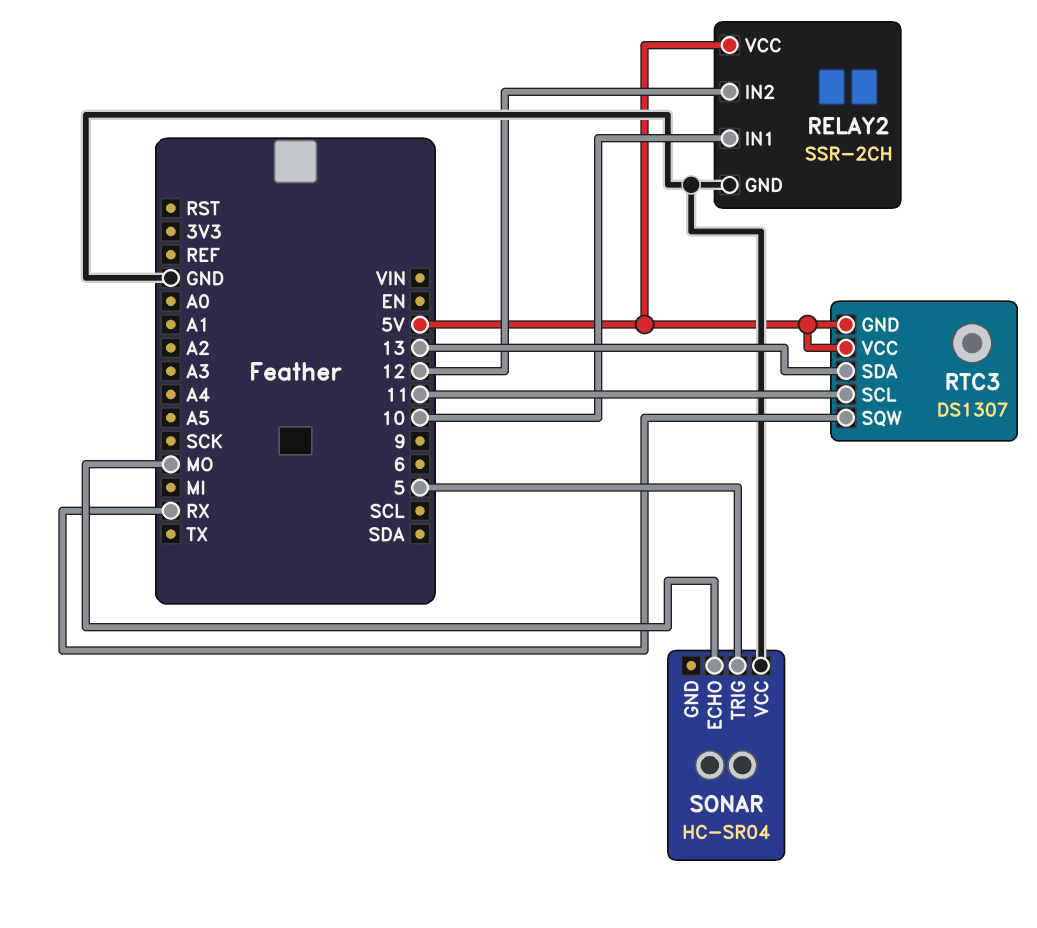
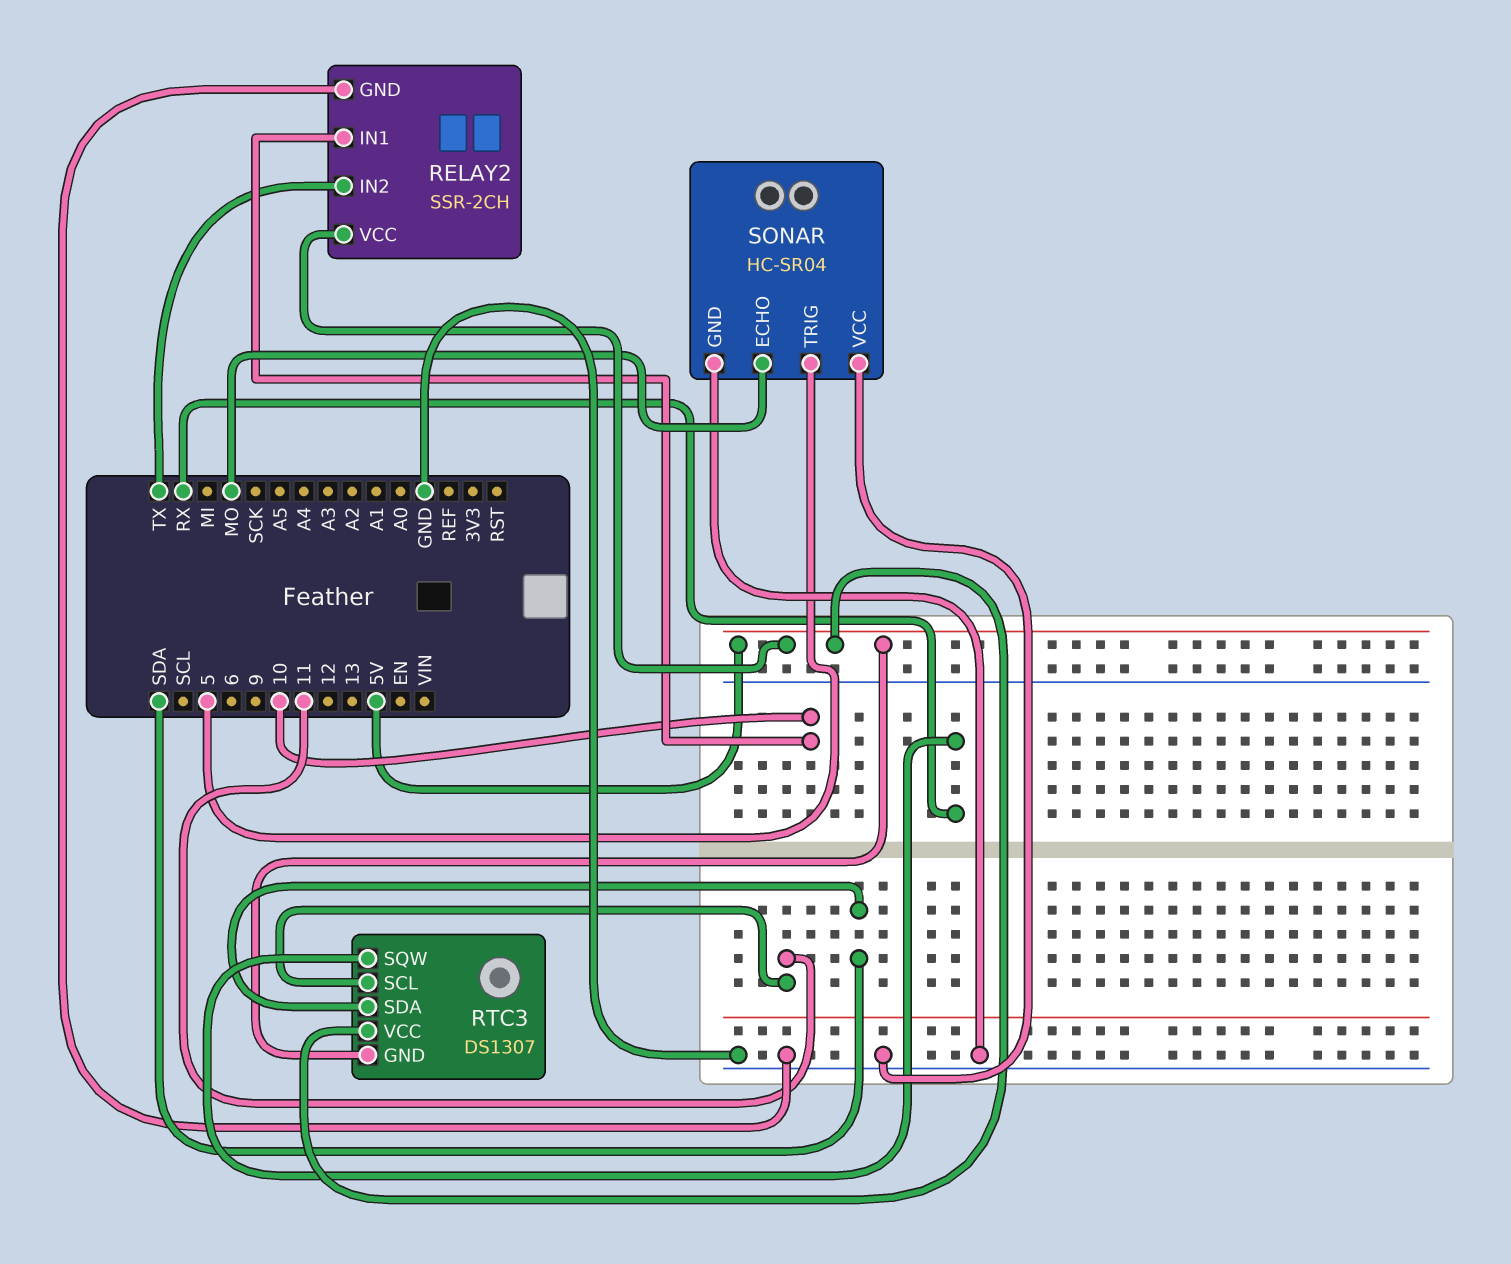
RELAY2 pin IN2: 12 -> TX
RTC3 pin SDA: 13 -> SDA
SONAR pin GND: none -> GND

